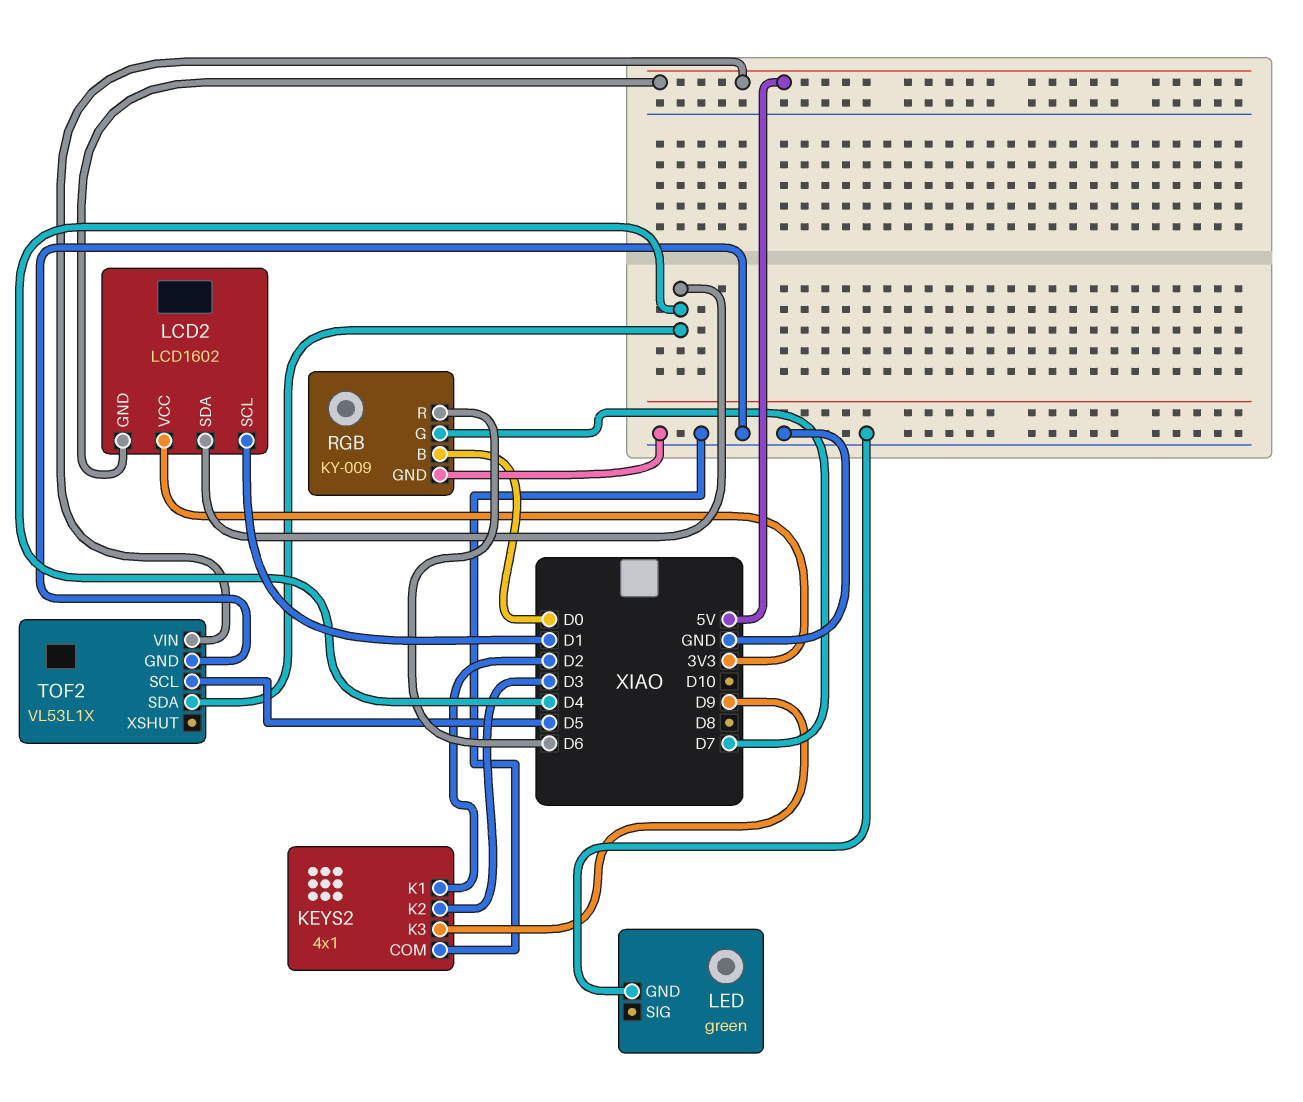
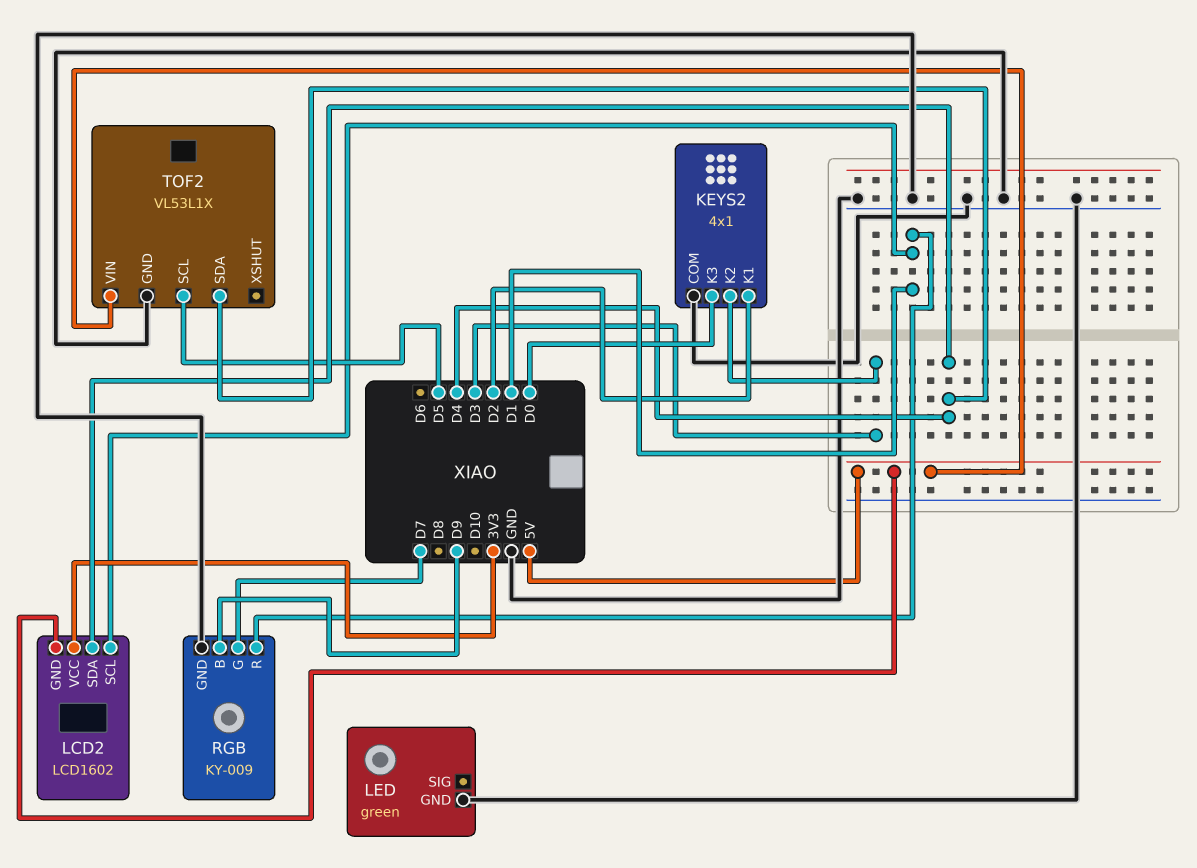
KEYS2 pin K3: D9 -> D0
RGB pin B: D0 -> D9
RGB pin R: D6 -> D1

